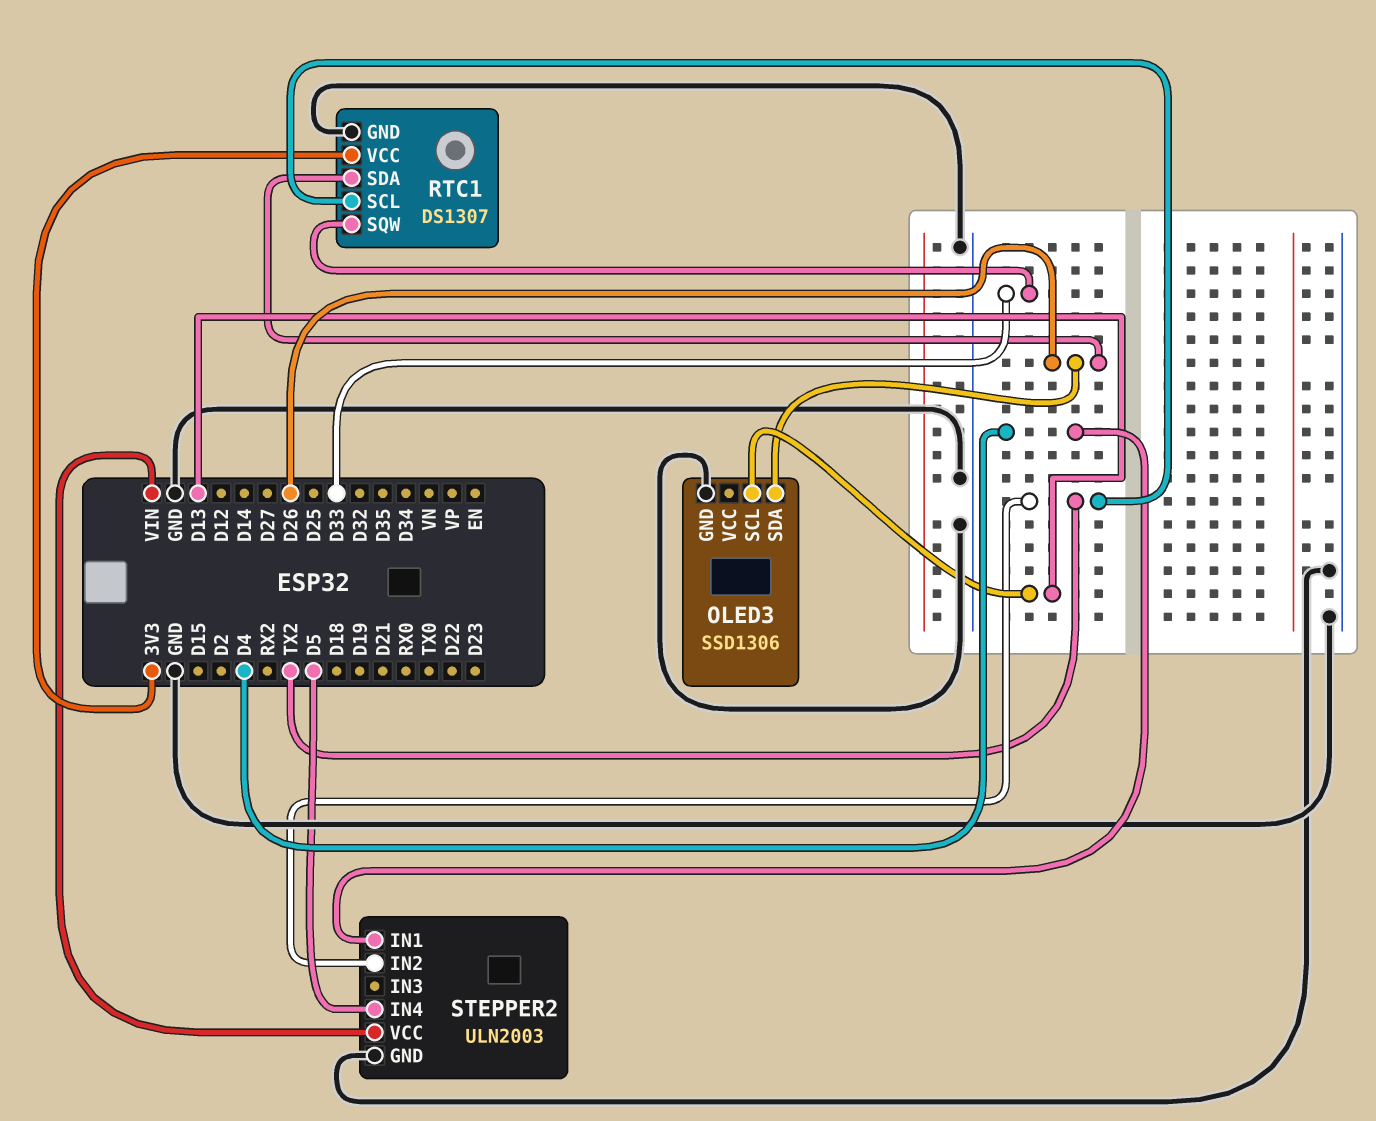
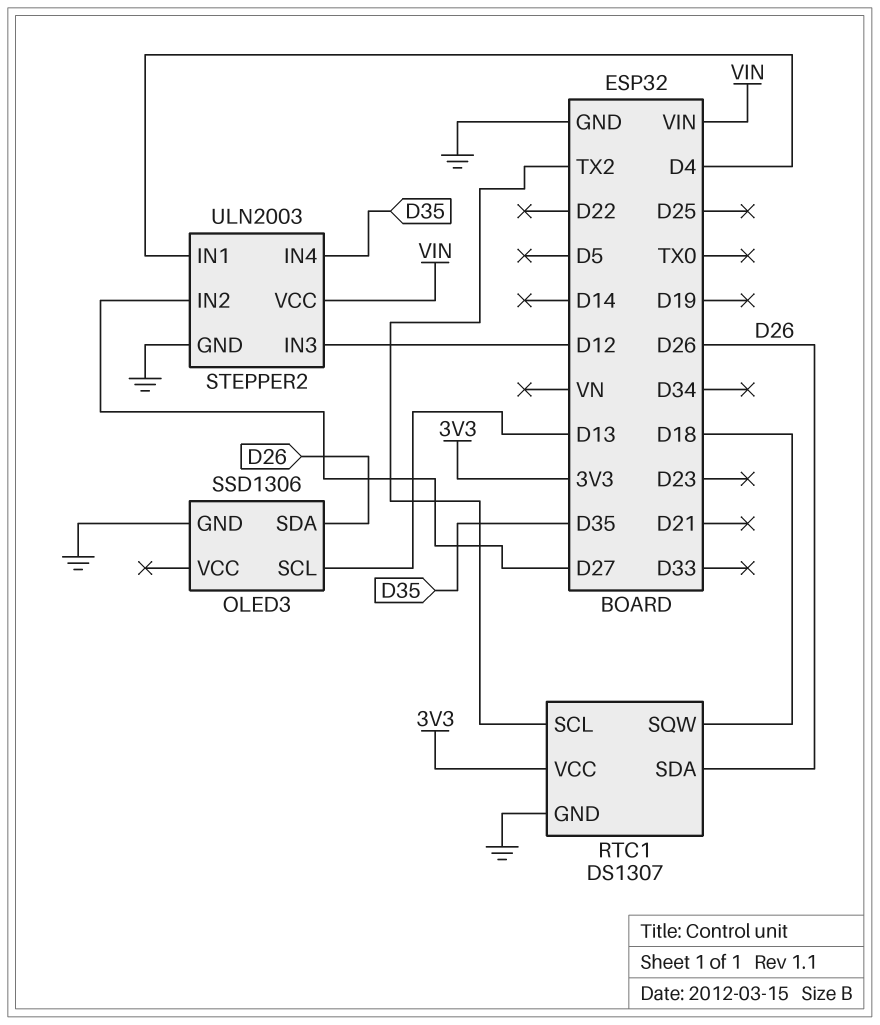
RTC1 pin SQW: D33 -> D18
STEPPER2 pin IN2: TX2 -> D27
STEPPER2 pin IN3: none -> D12
STEPPER2 pin IN4: D5 -> D35

